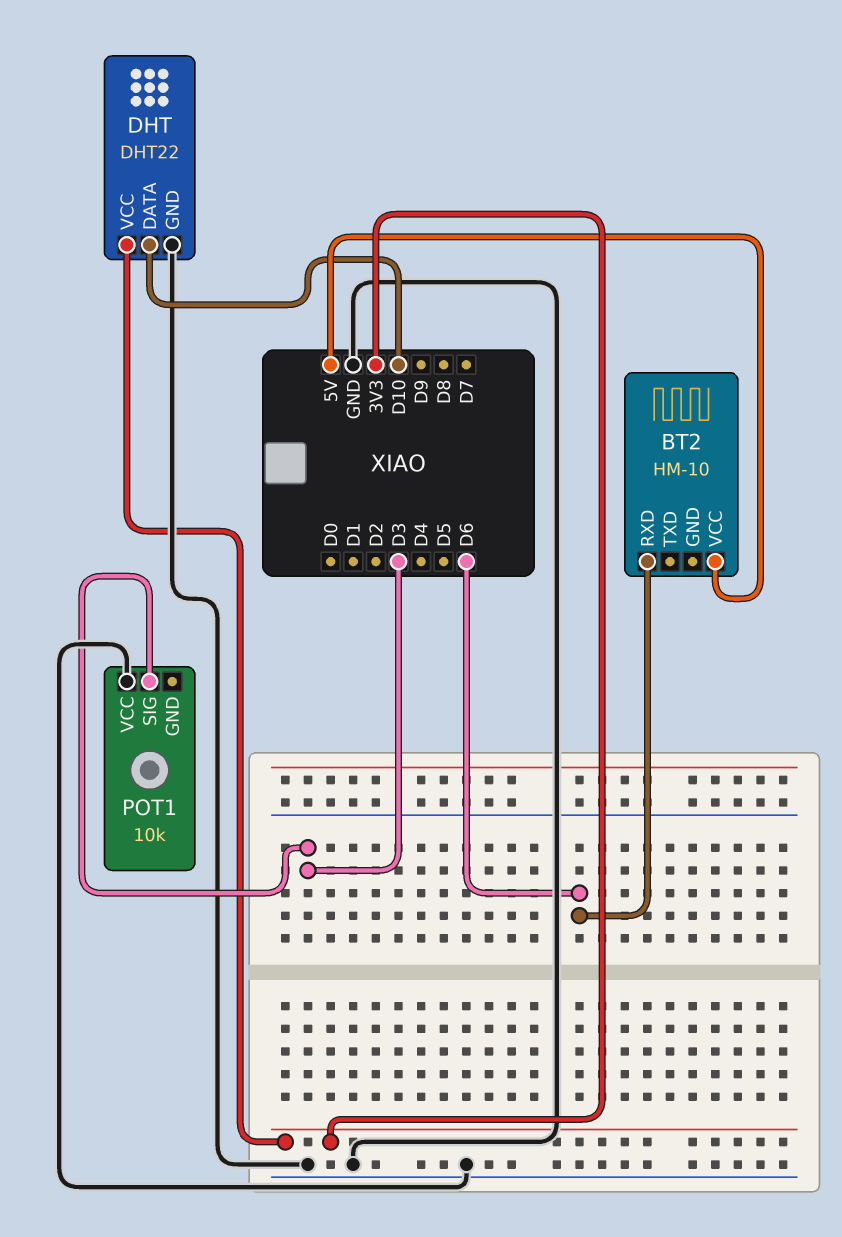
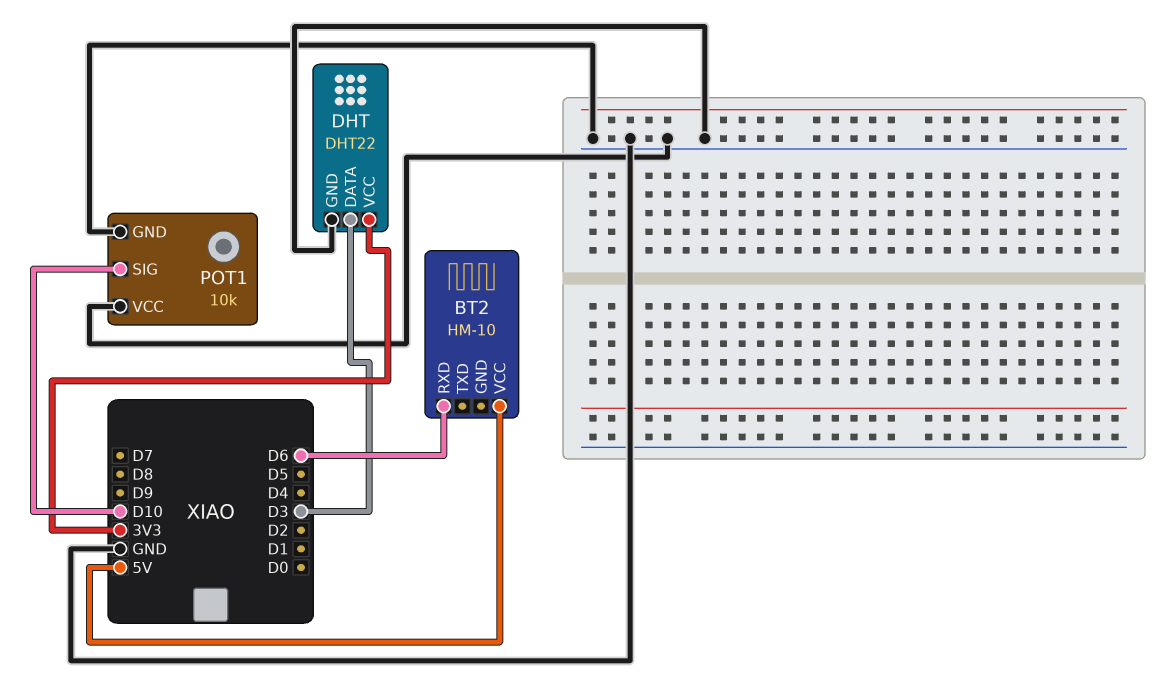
DHT pin DATA: D10 -> D3
POT1 pin GND: none -> GND
POT1 pin SIG: D3 -> D10

